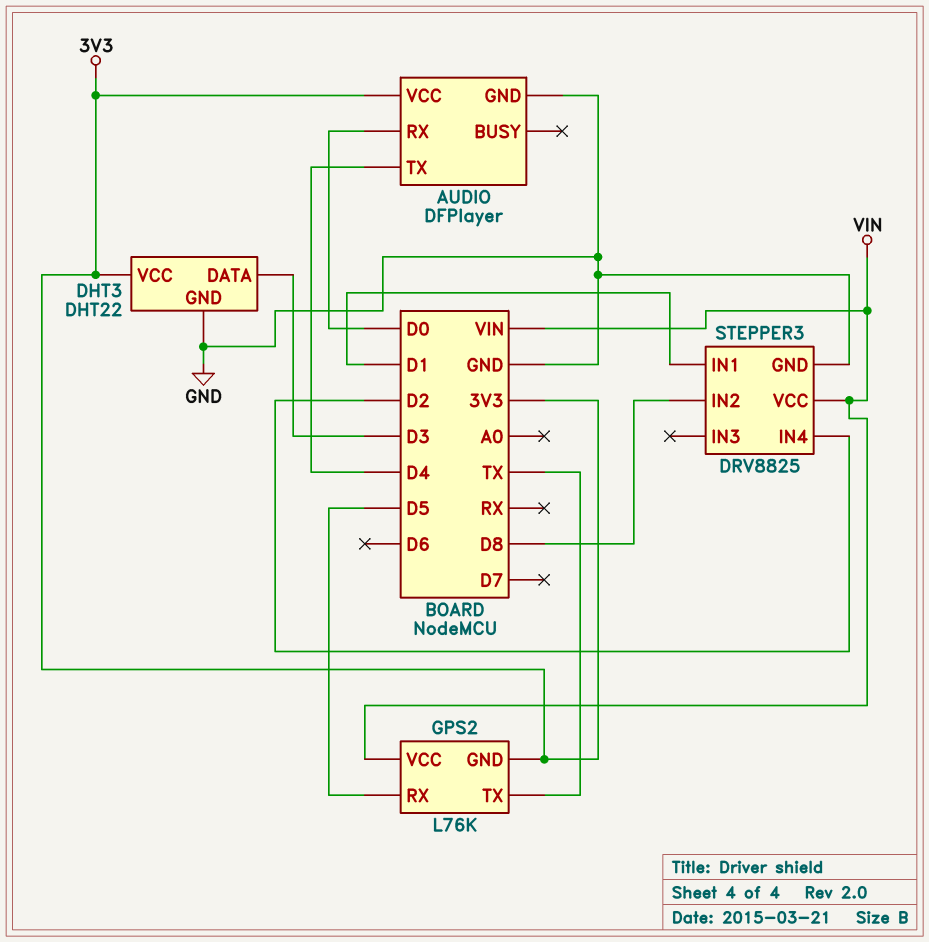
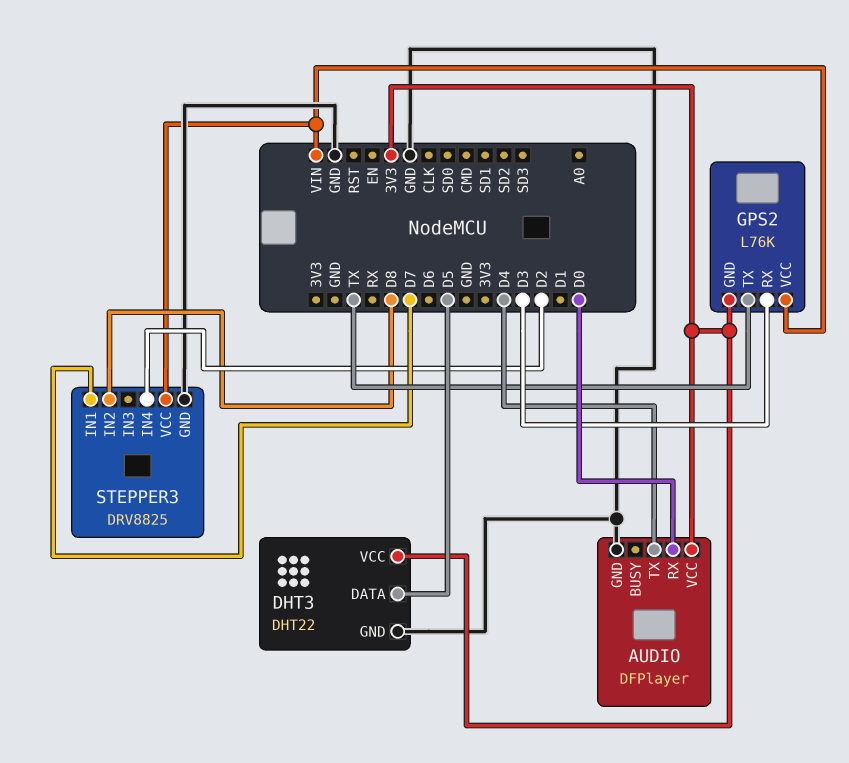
DHT3 pin DATA: D3 -> D5
GPS2 pin RX: D5 -> D3
STEPPER3 pin IN1: D1 -> D7

